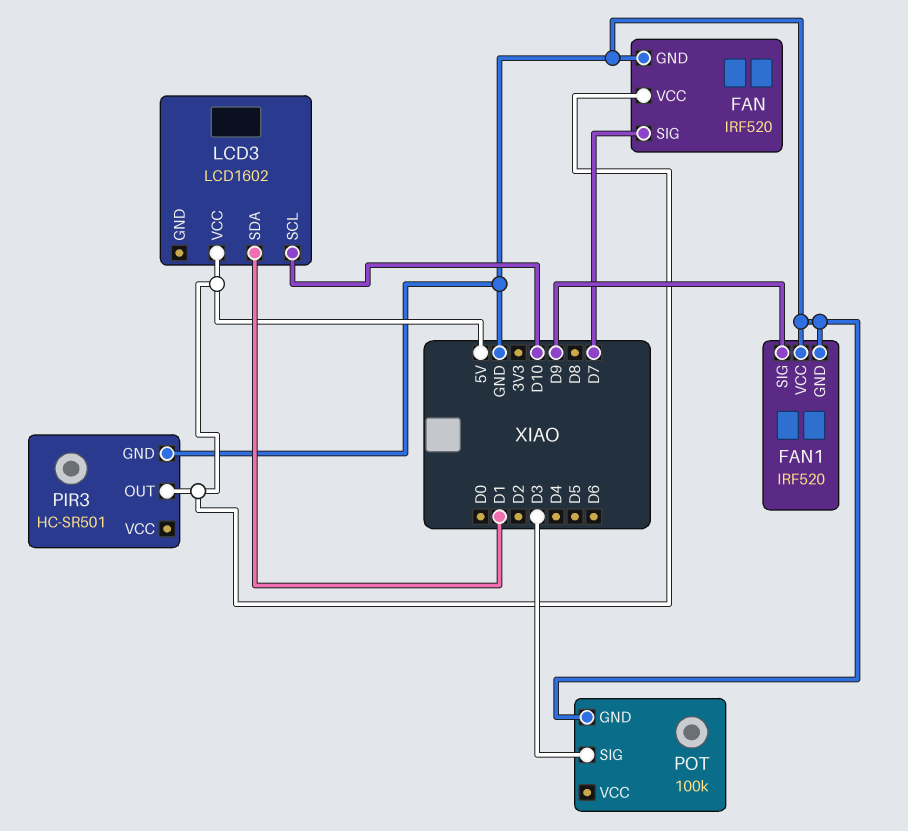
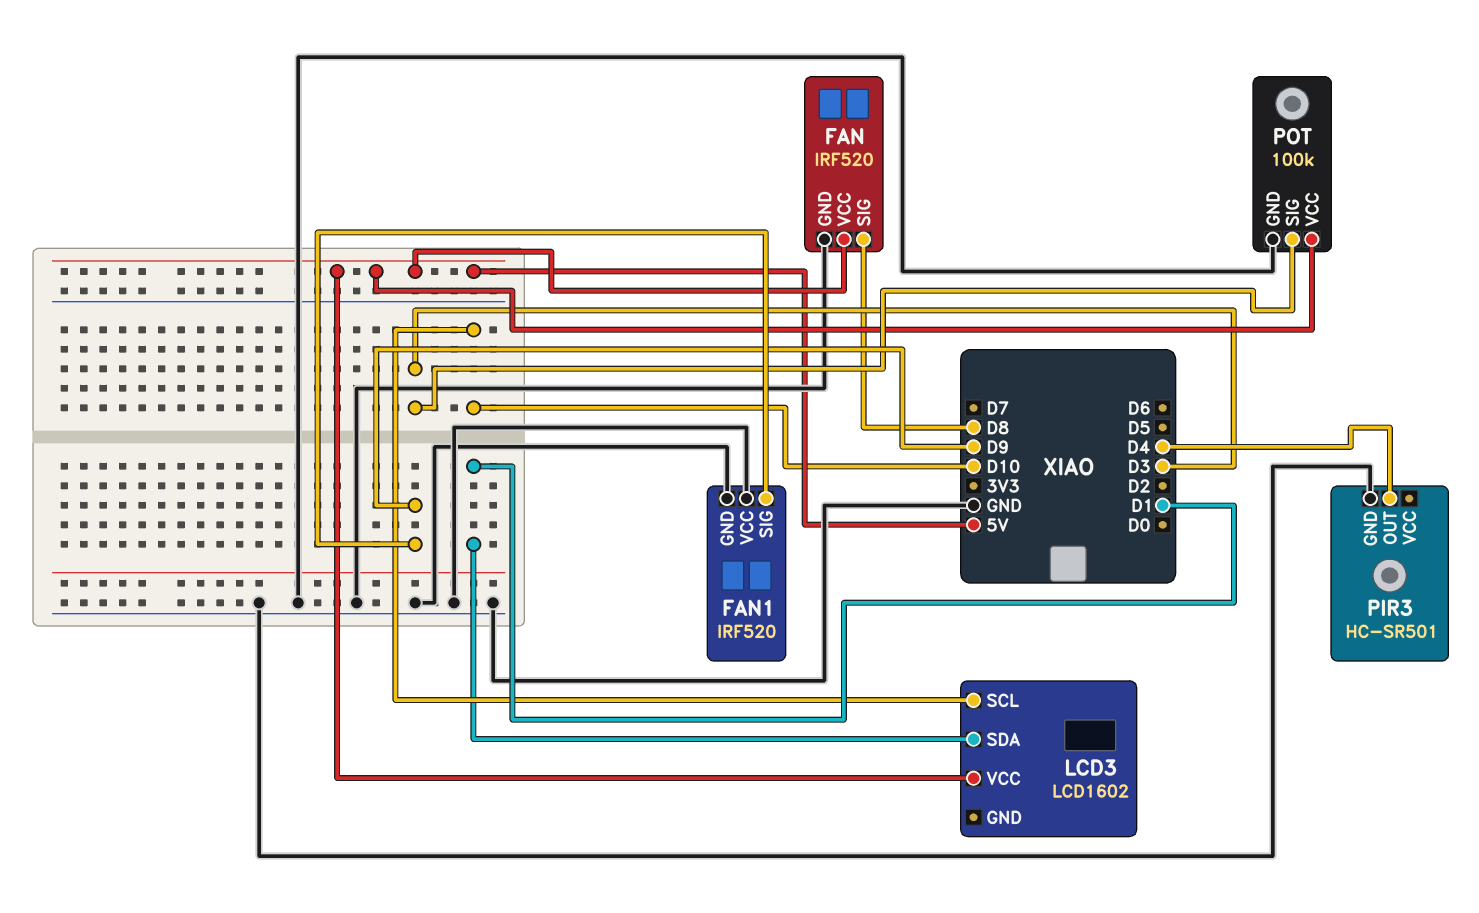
FAN pin SIG: D7 -> D8
PIR3 pin OUT: 5V -> D4
POT pin VCC: none -> 5V

